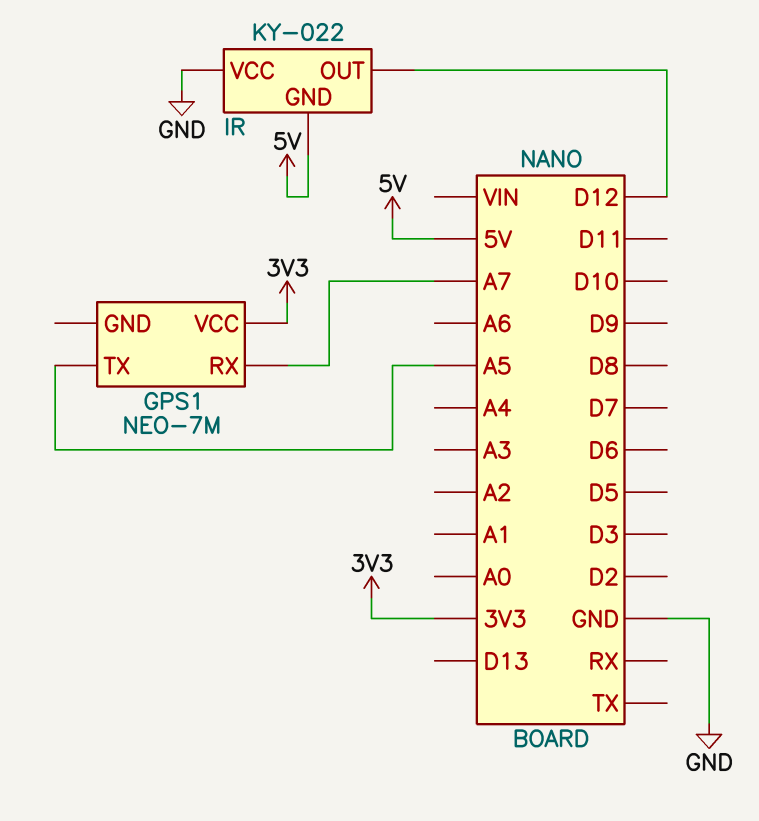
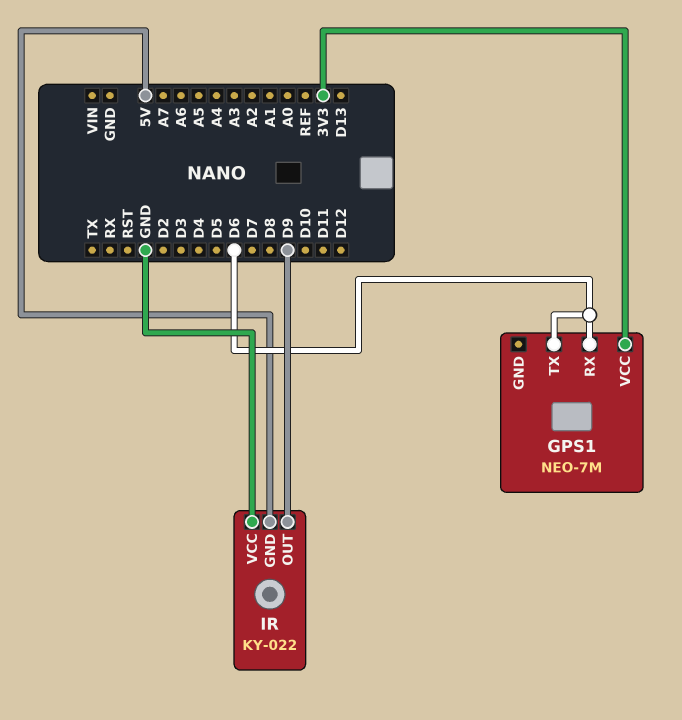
GPS1 pin RX: A7 -> D6
GPS1 pin TX: A5 -> D6
IR pin OUT: D12 -> D9

